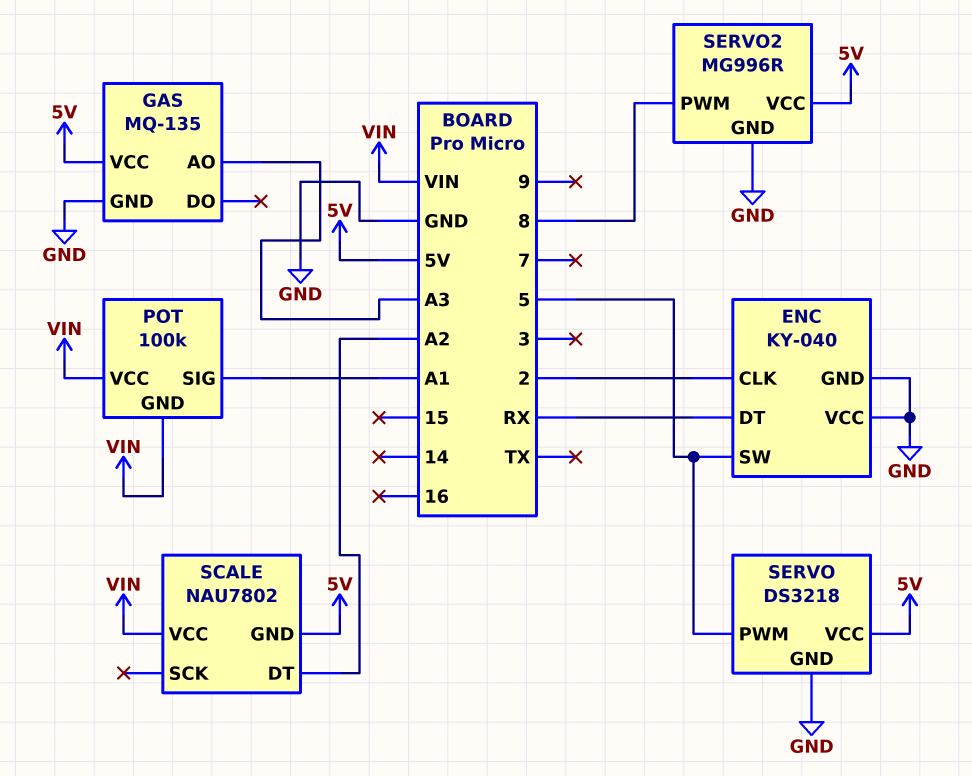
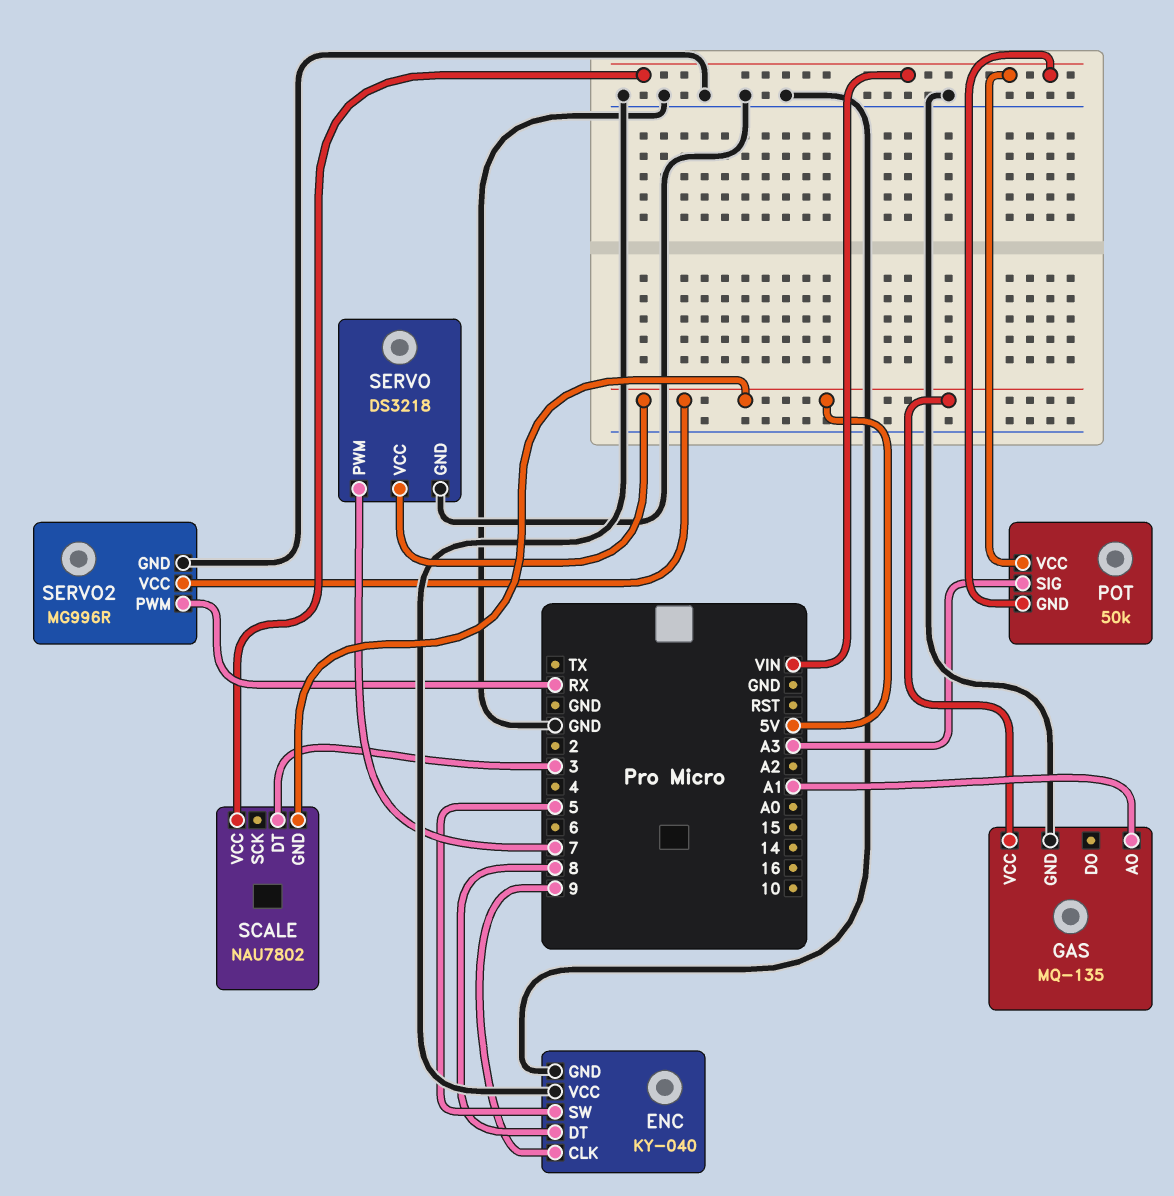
ENC pin CLK: 2 -> 9
ENC pin DT: RX -> 8
GAS pin AO: A3 -> A1
POT: 100k -> 50k
POT pin SIG: A1 -> A3
SCALE pin DT: A2 -> 3
SERVO pin PWM: 5 -> 7
SERVO2 pin PWM: 8 -> RX

